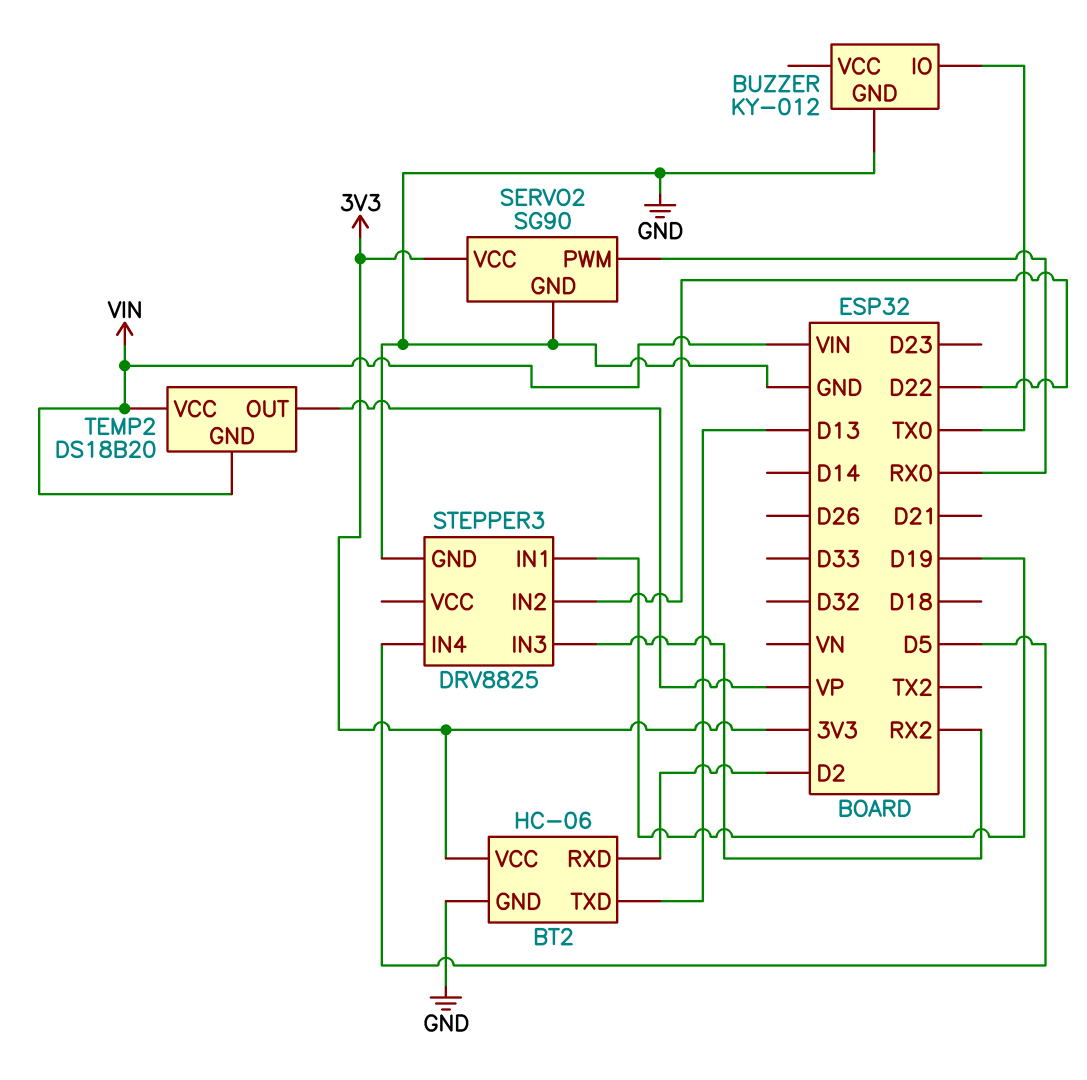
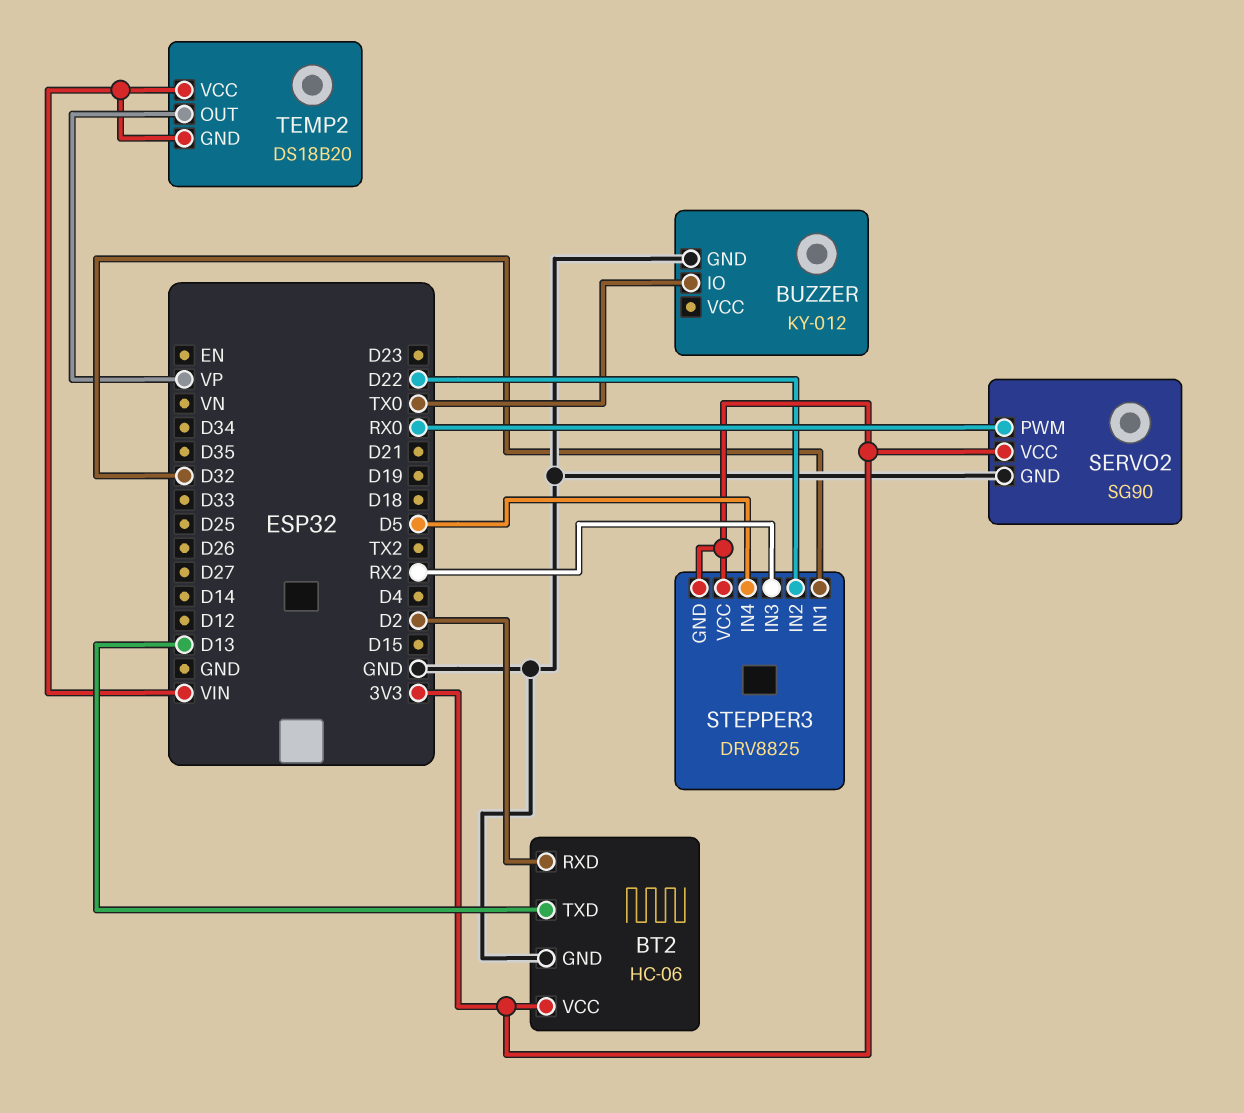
STEPPER3 pin GND: GND -> 3V3
STEPPER3 pin IN1: D19 -> D32
STEPPER3 pin VCC: none -> 3V3

